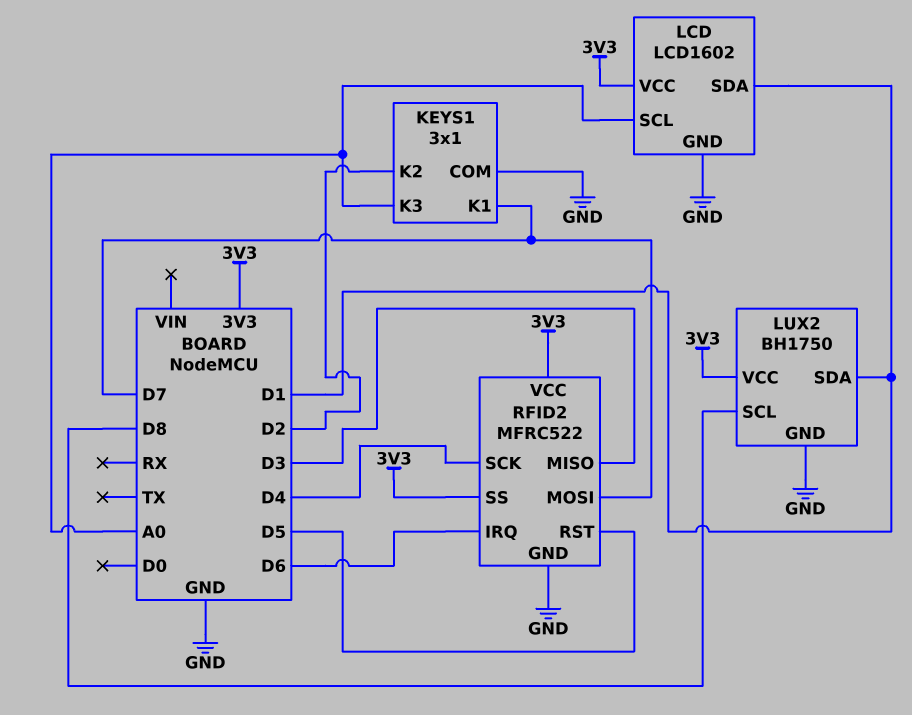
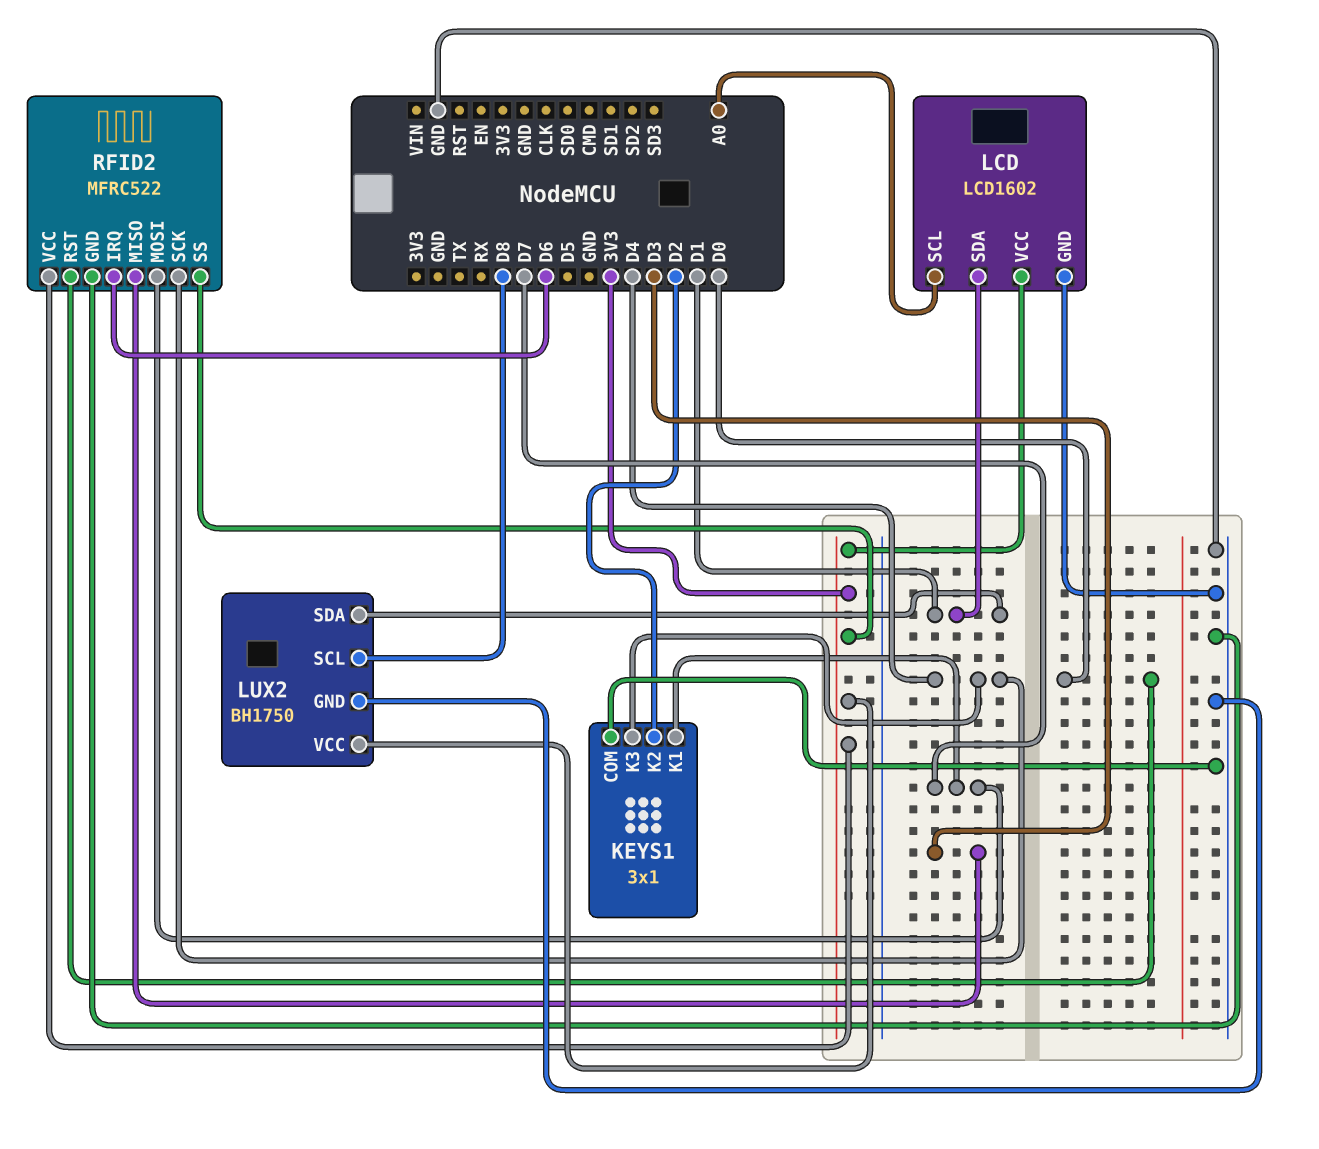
KEYS1 pin K3: A0 -> D4
RFID2 pin RST: D5 -> D0

